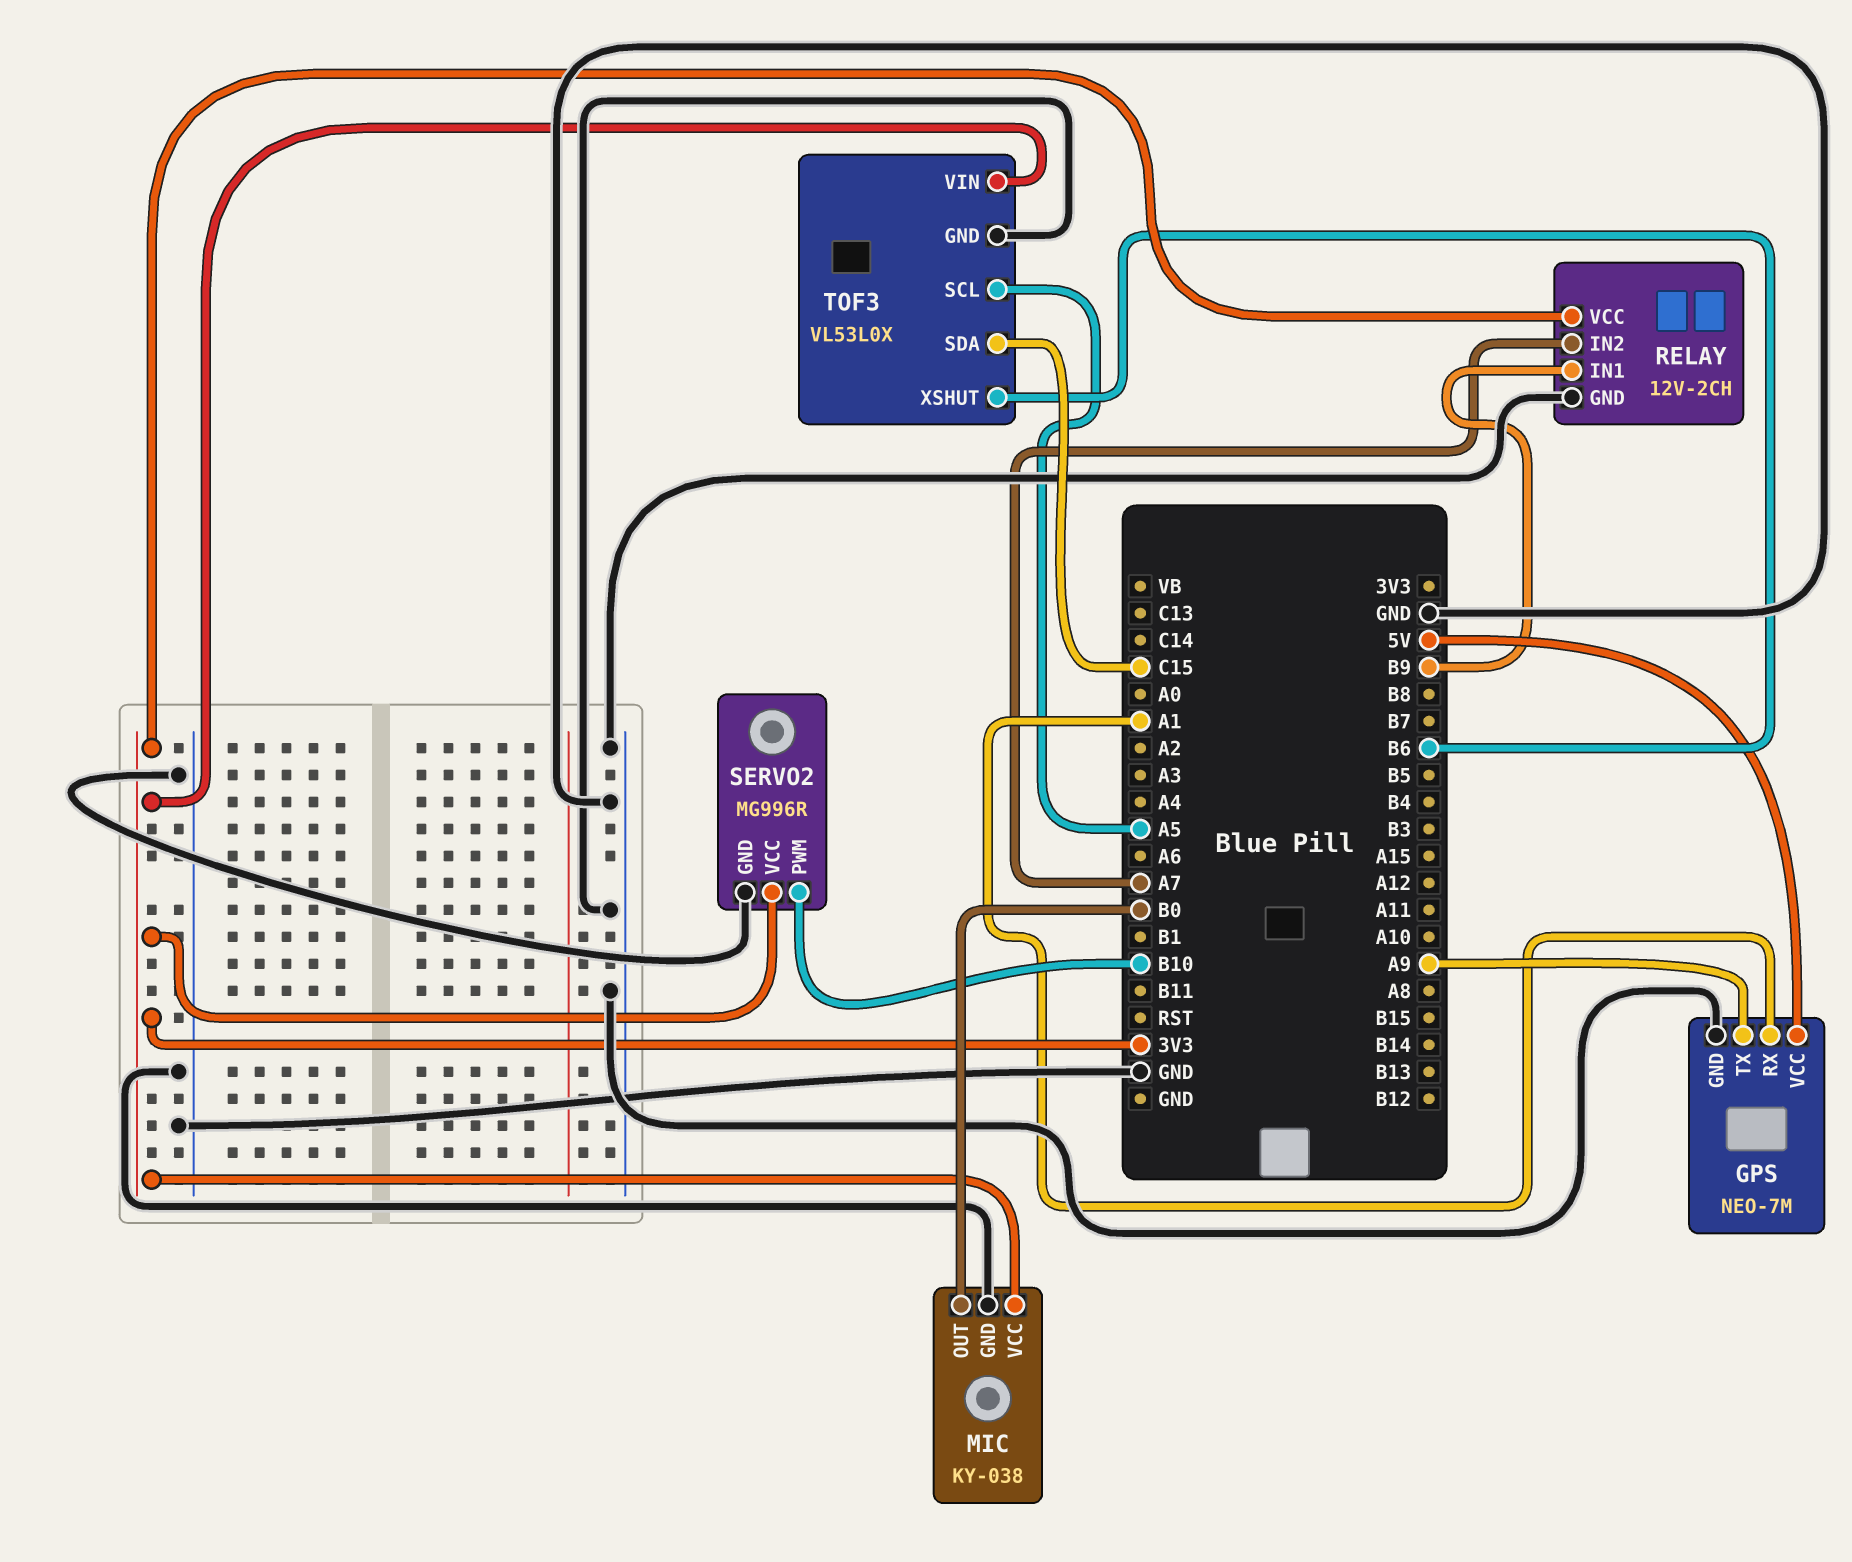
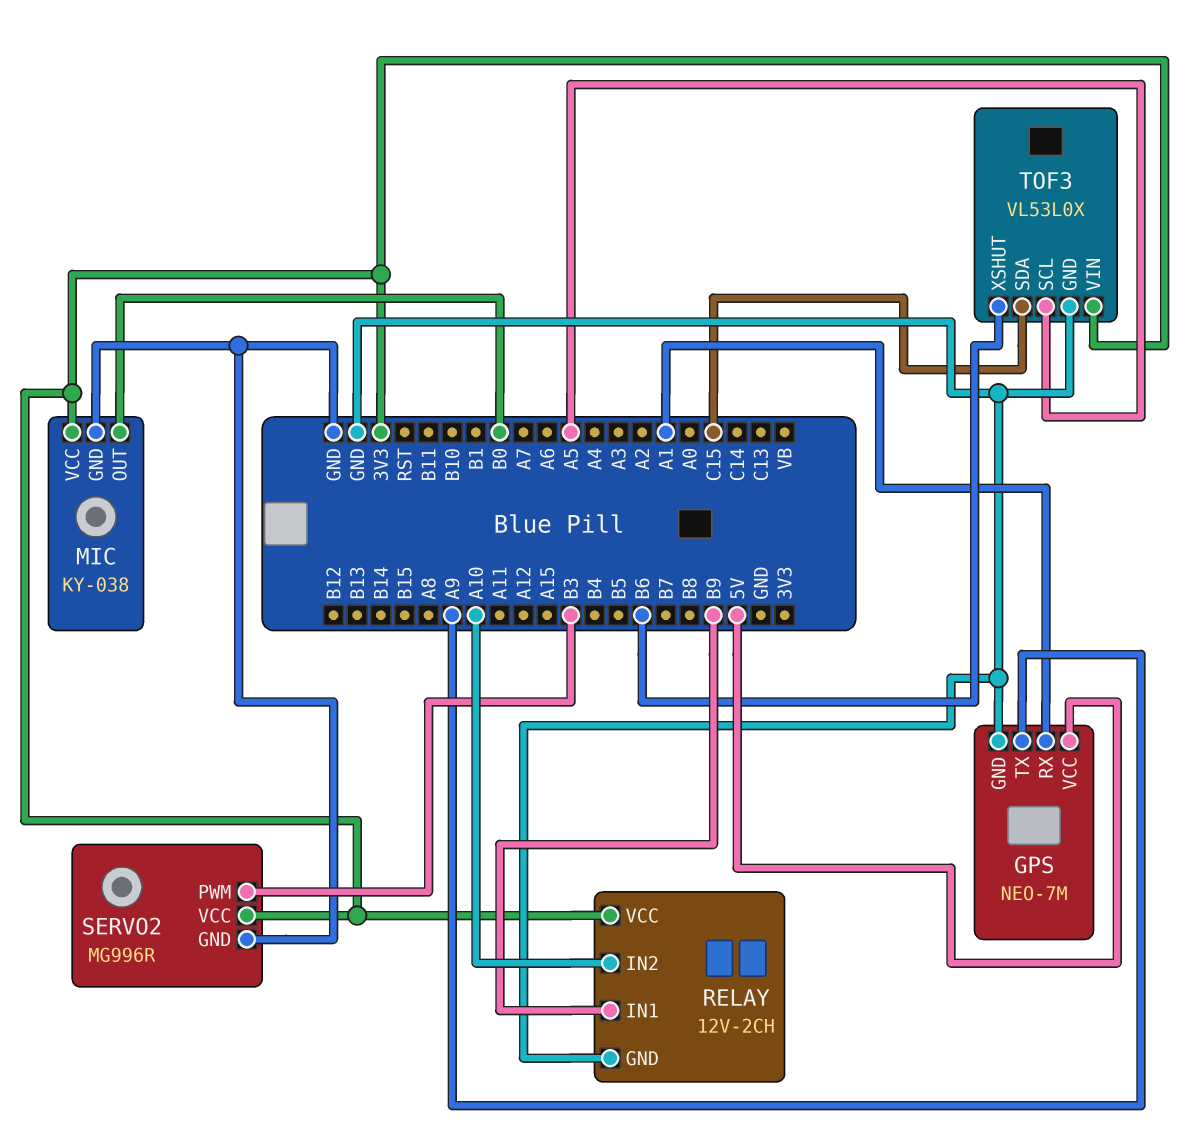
RELAY pin IN2: A7 -> A10
SERVO2 pin PWM: B10 -> B3

